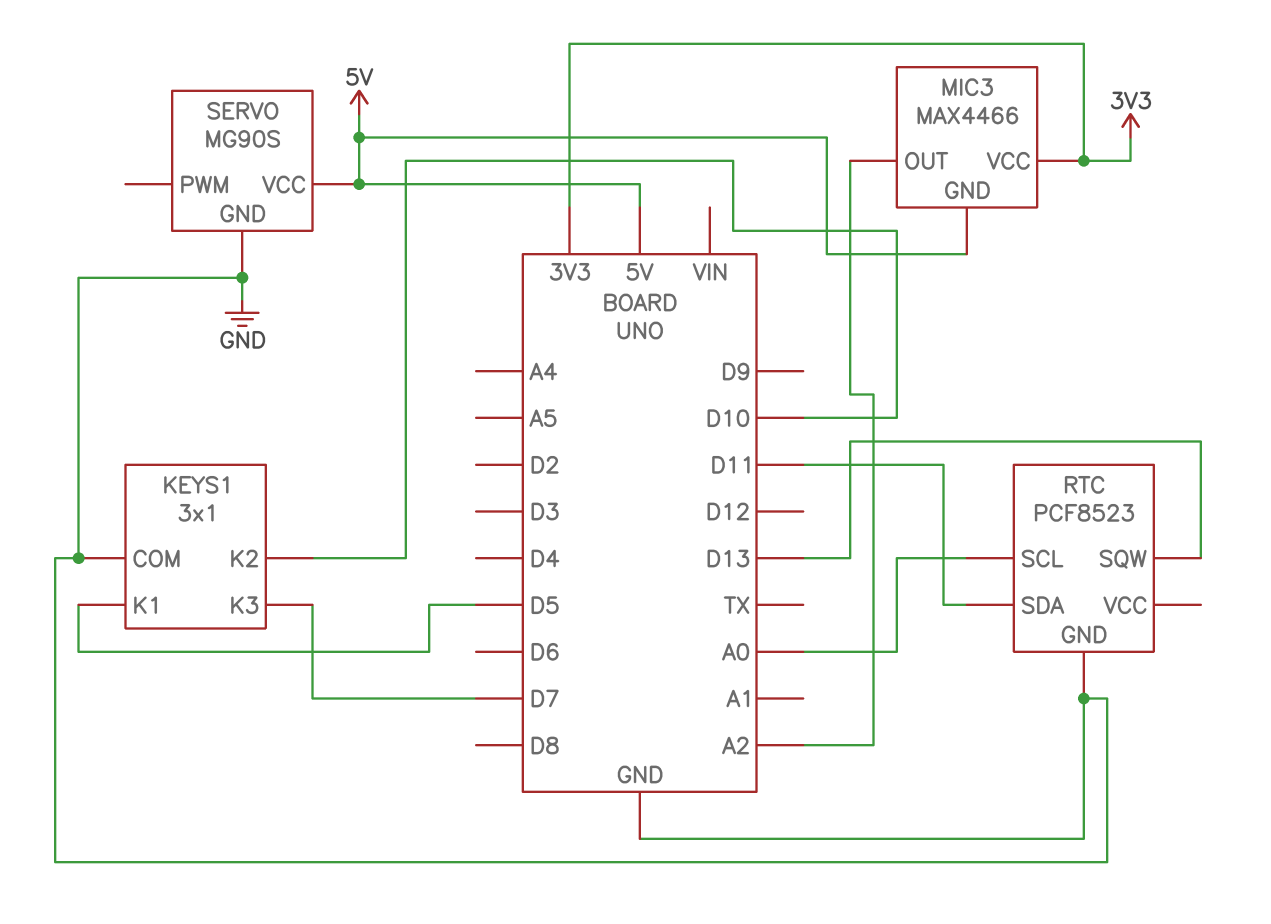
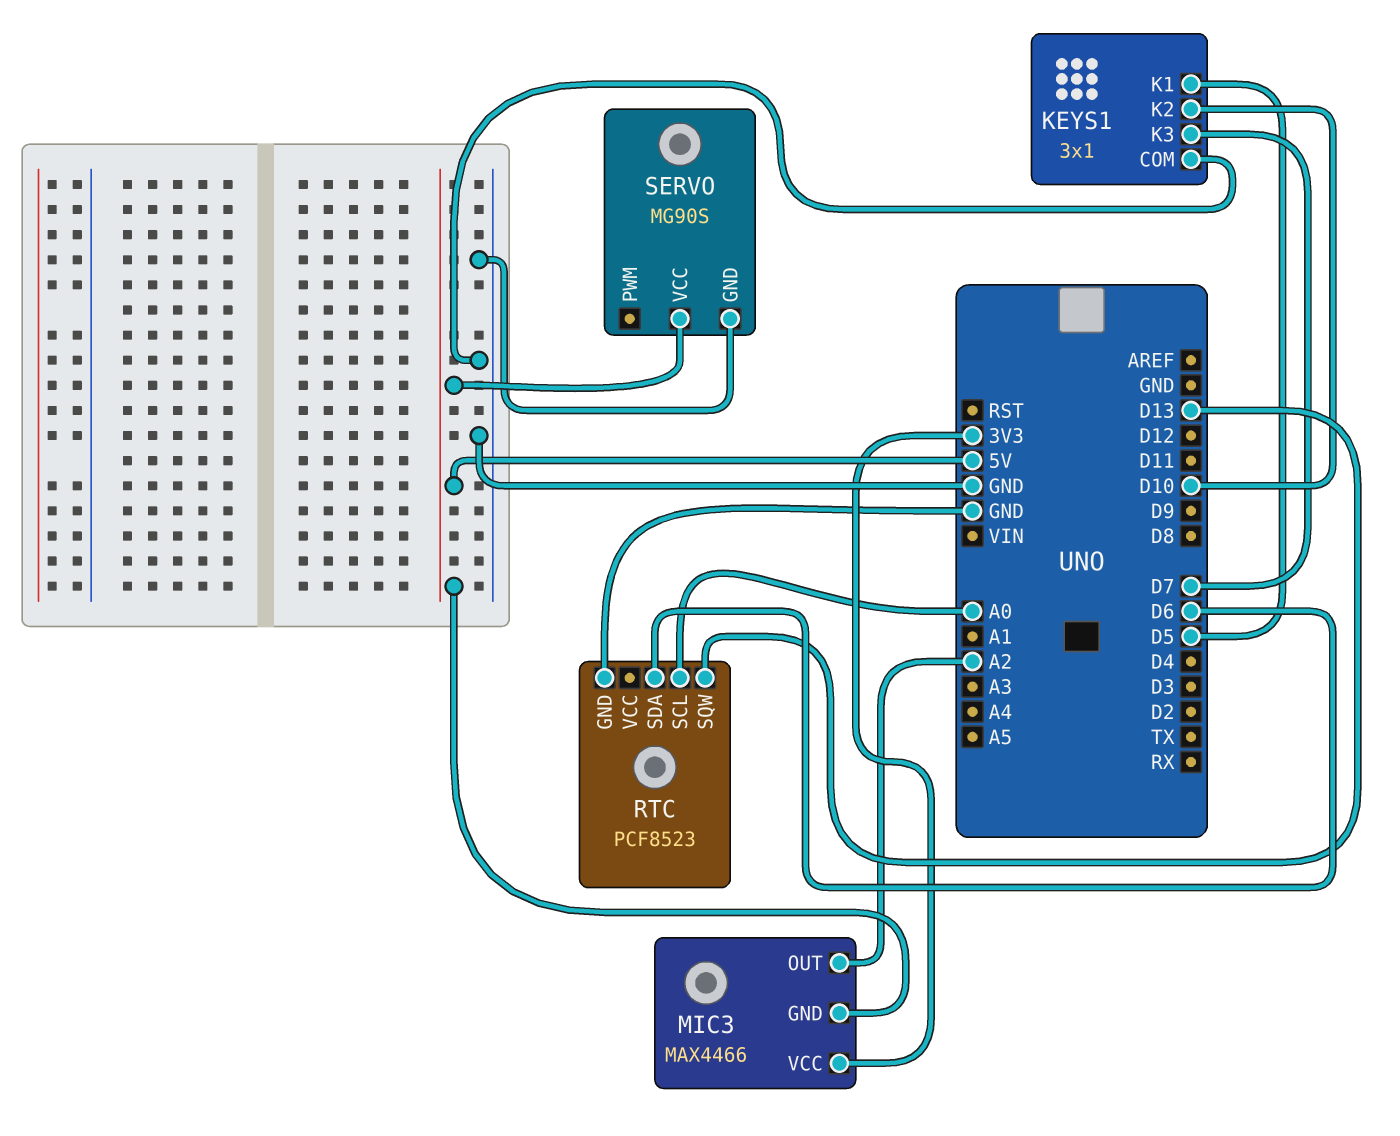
RTC pin SDA: D11 -> D6

